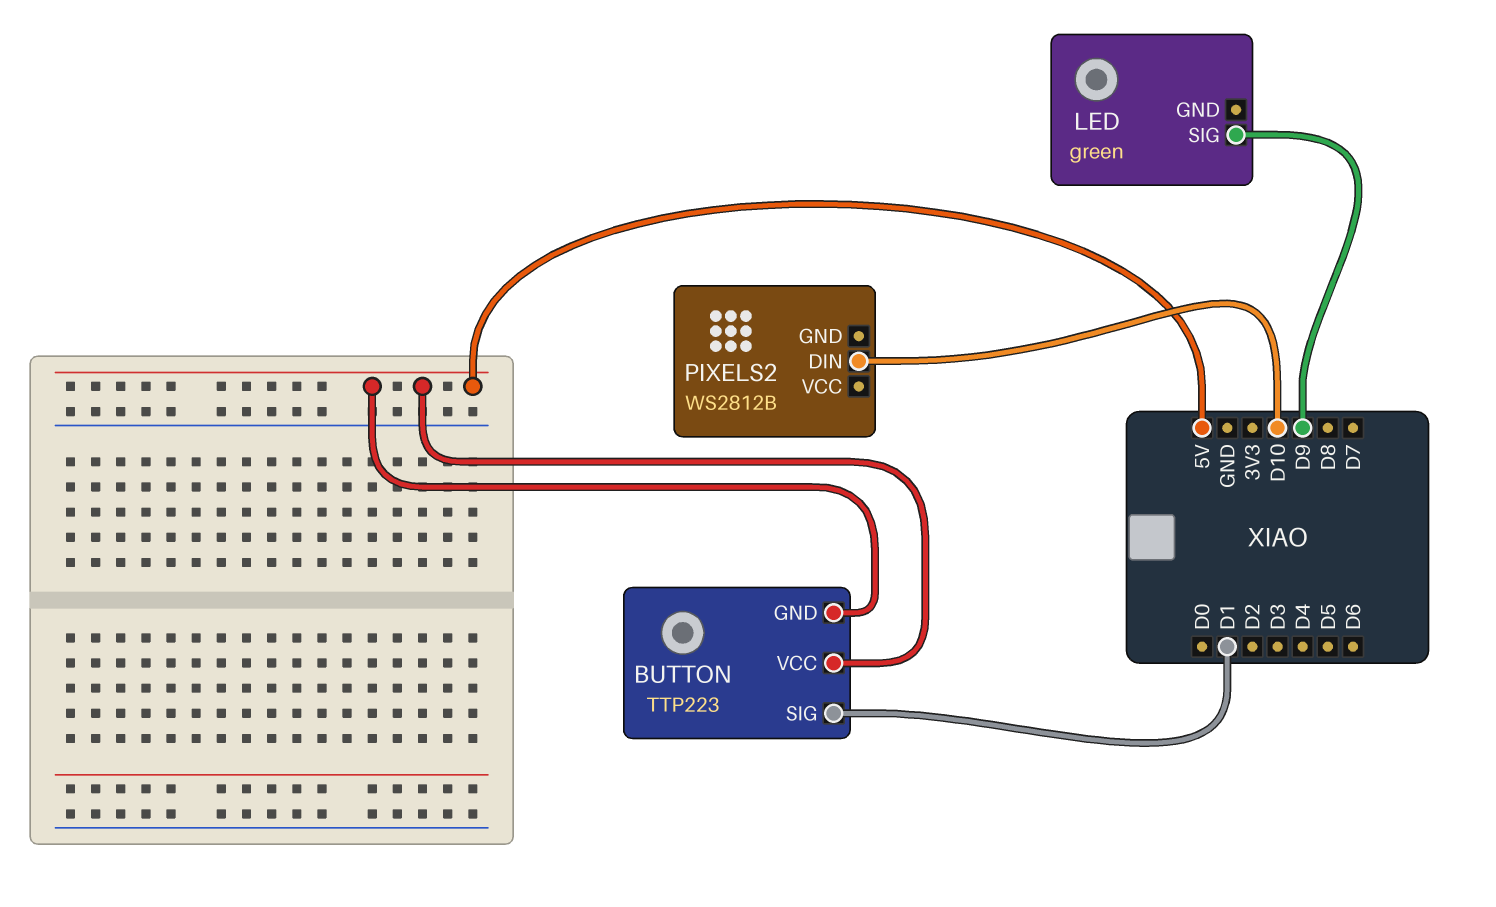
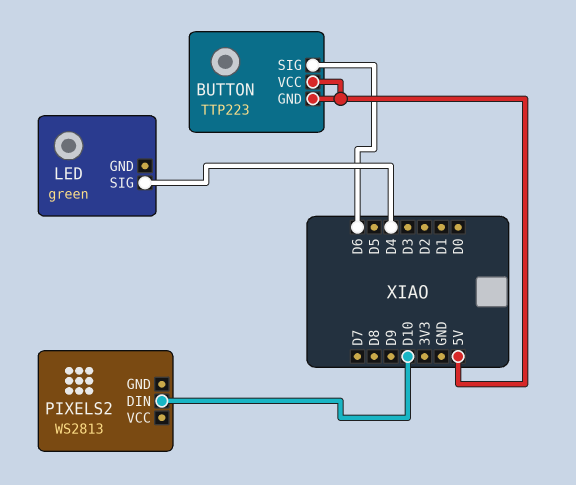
BUTTON pin SIG: D1 -> D6
LED pin SIG: D9 -> D4
PIXELS2: WS2812B -> WS2813

